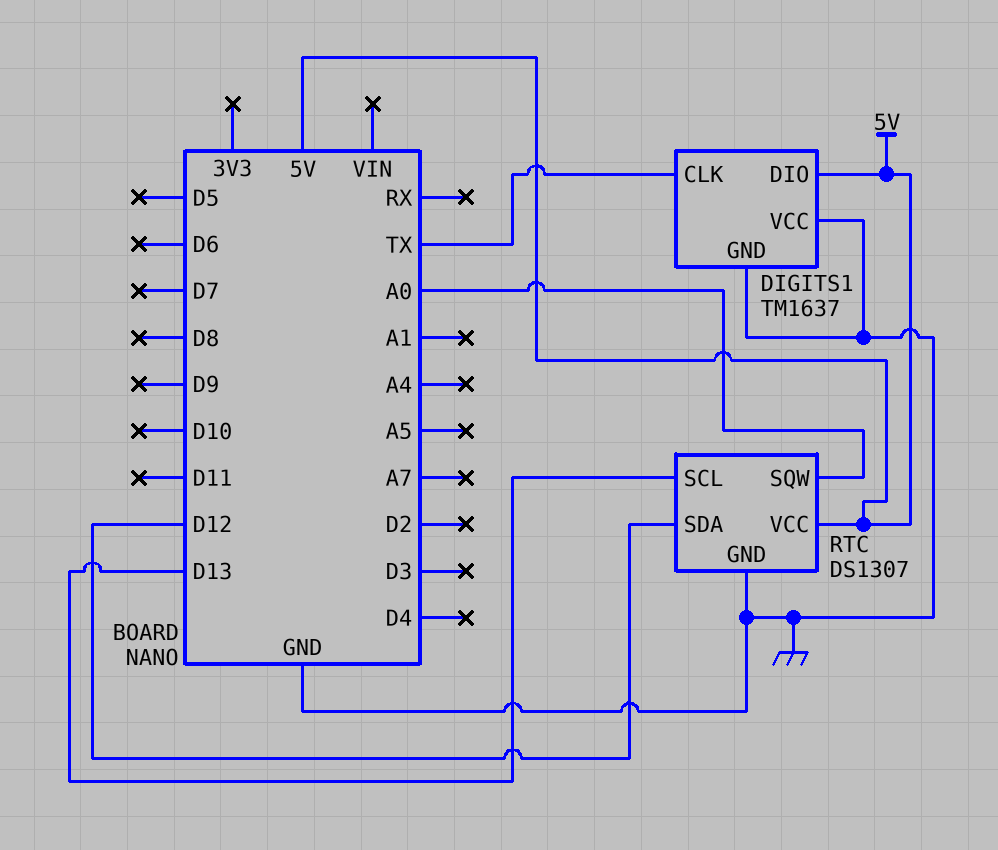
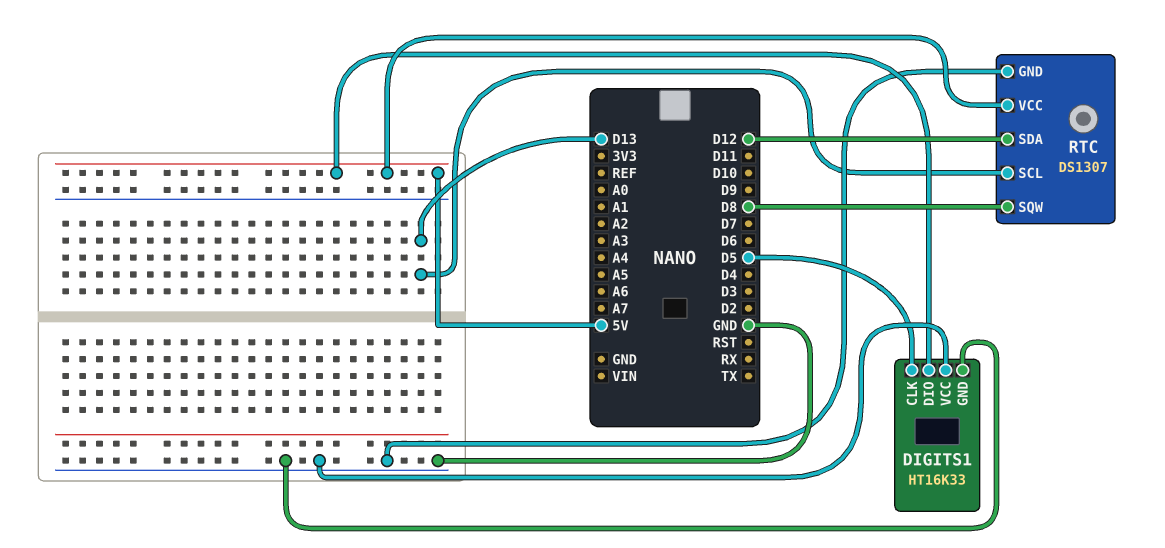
DIGITS1: TM1637 -> HT16K33
DIGITS1 pin CLK: TX -> D5
RTC pin SQW: A0 -> D8

